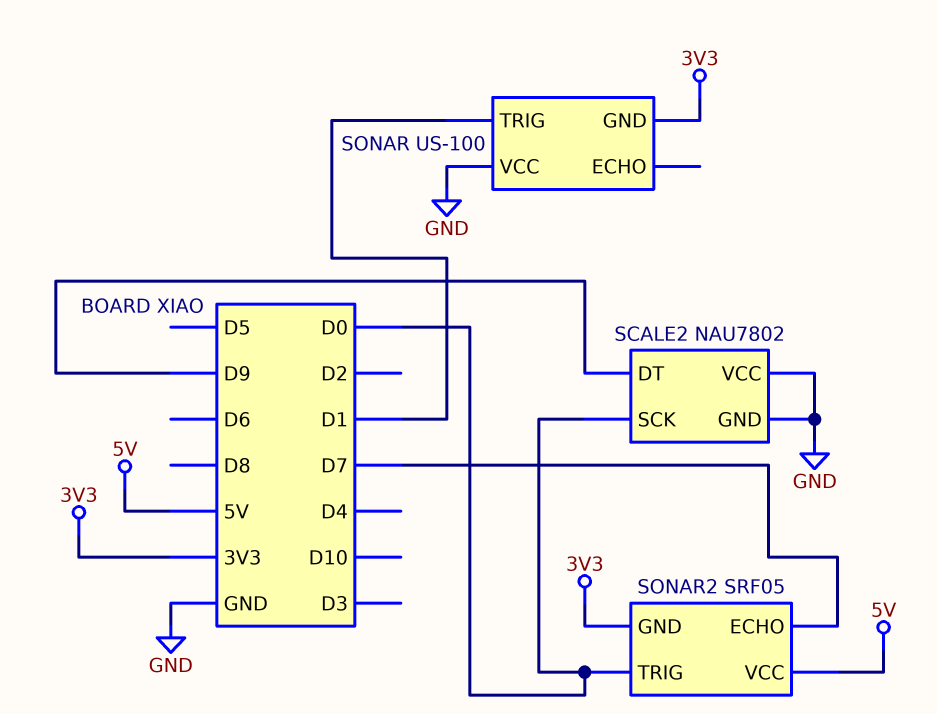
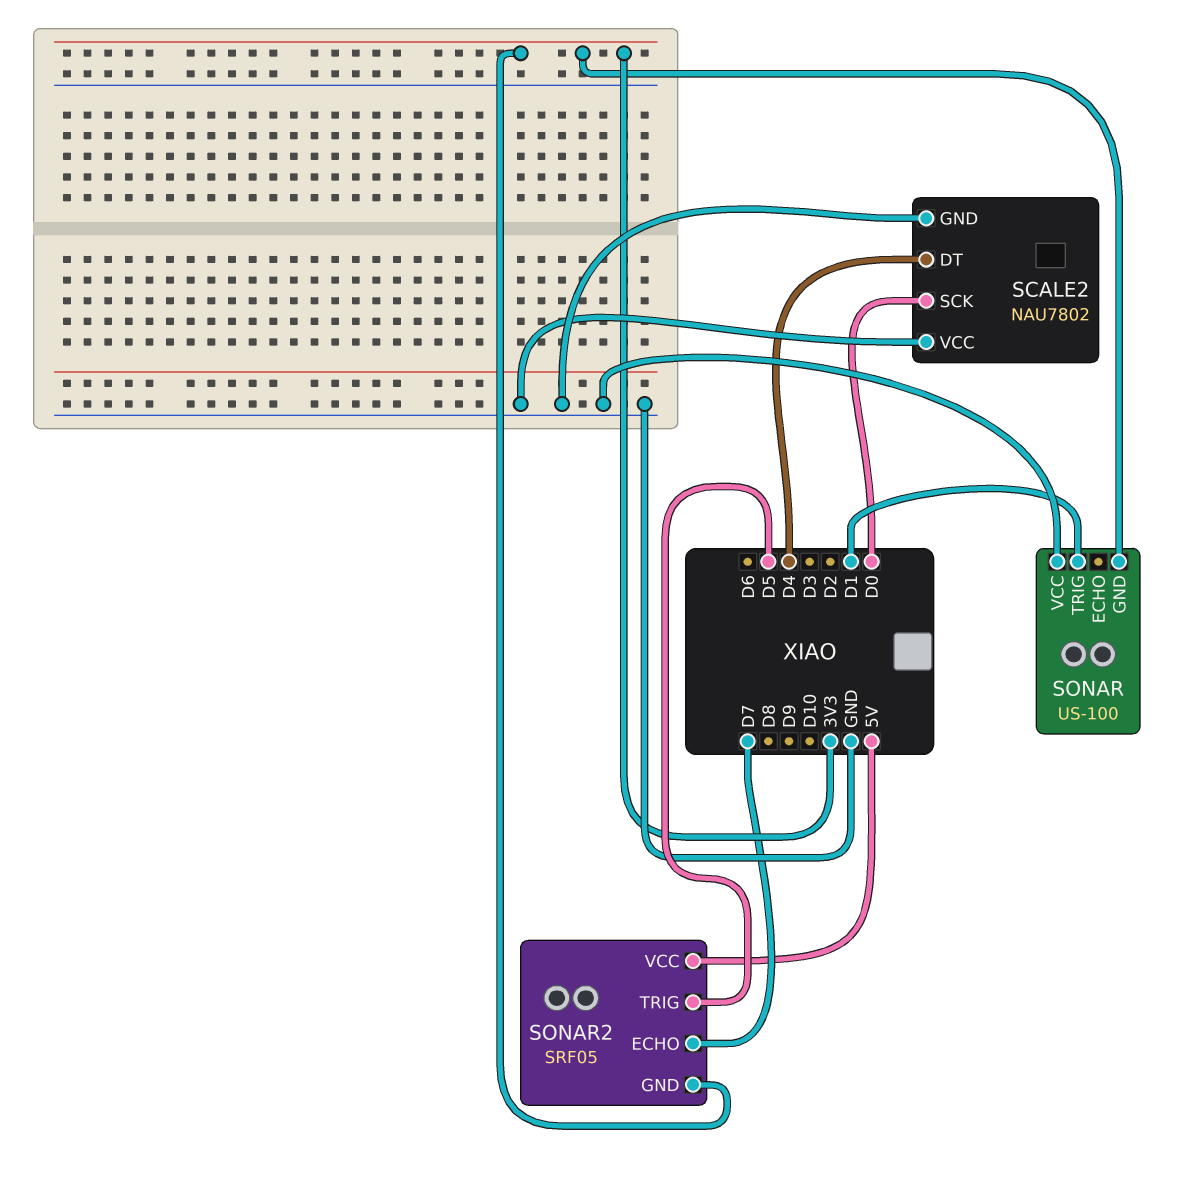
SCALE2 pin DT: D9 -> D4
SONAR2 pin TRIG: D0 -> D5

